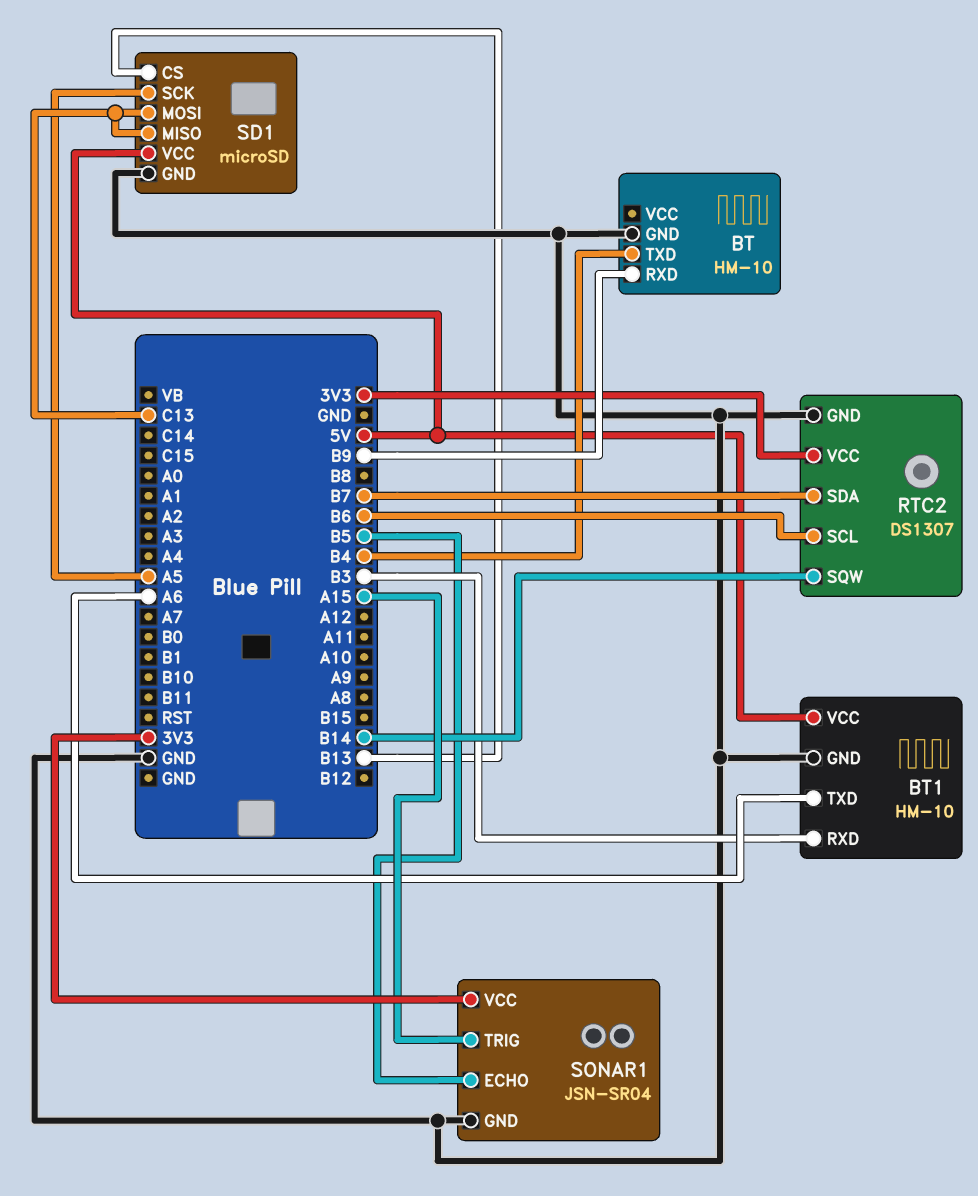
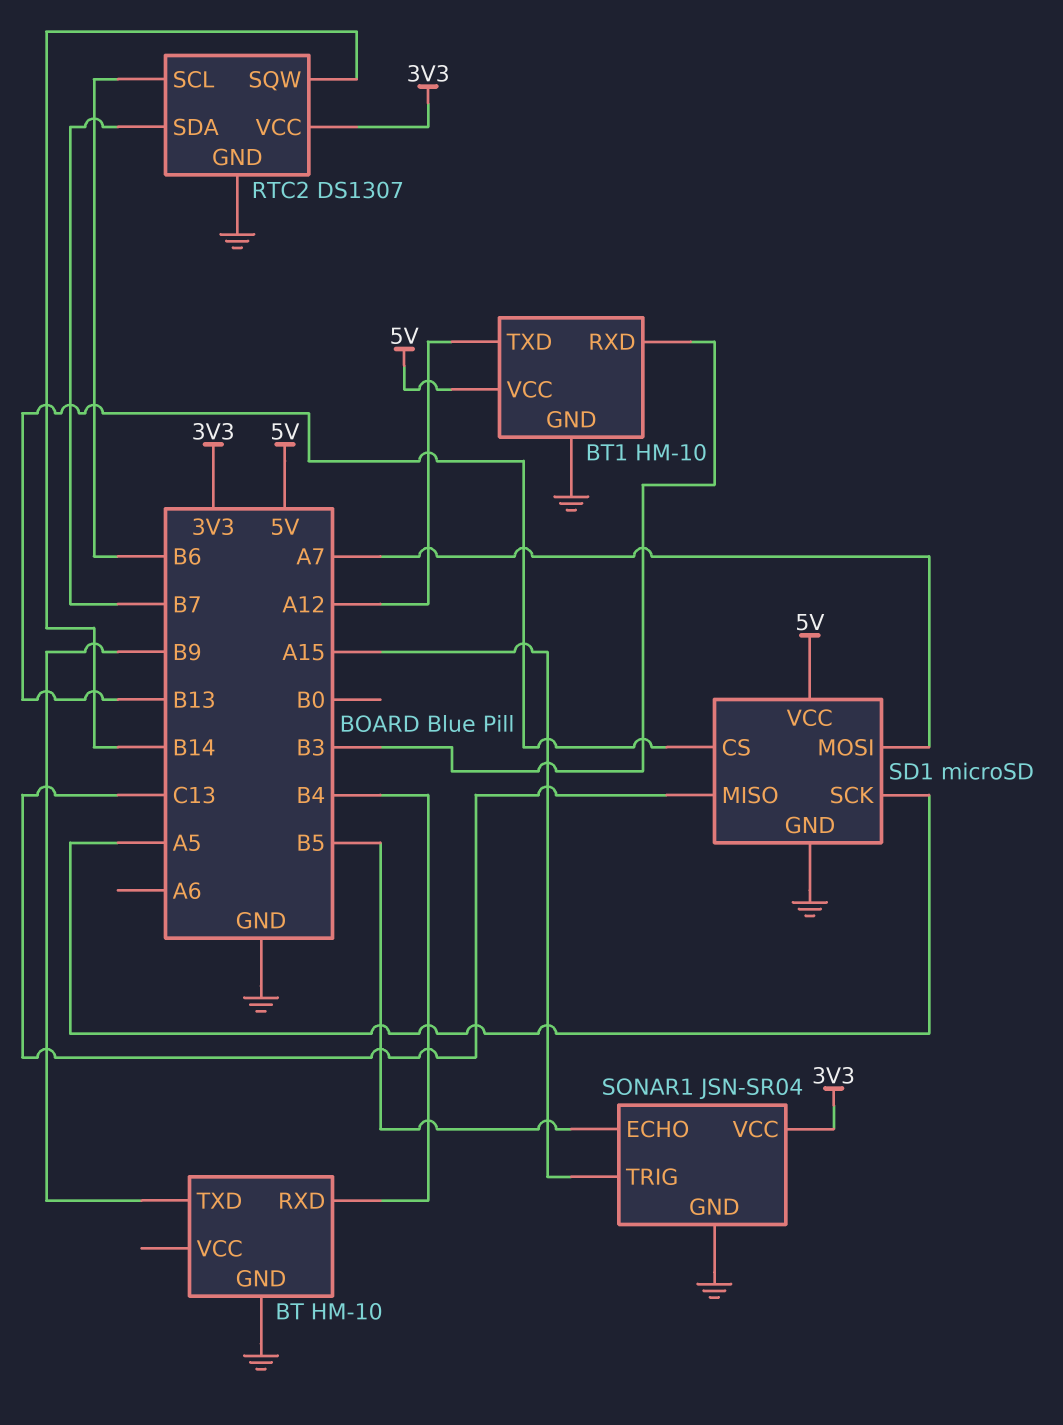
BT pin RXD: B9 -> B4
BT pin TXD: B4 -> B9
BT1 pin TXD: A6 -> A12
SD1 pin MOSI: C13 -> A7

